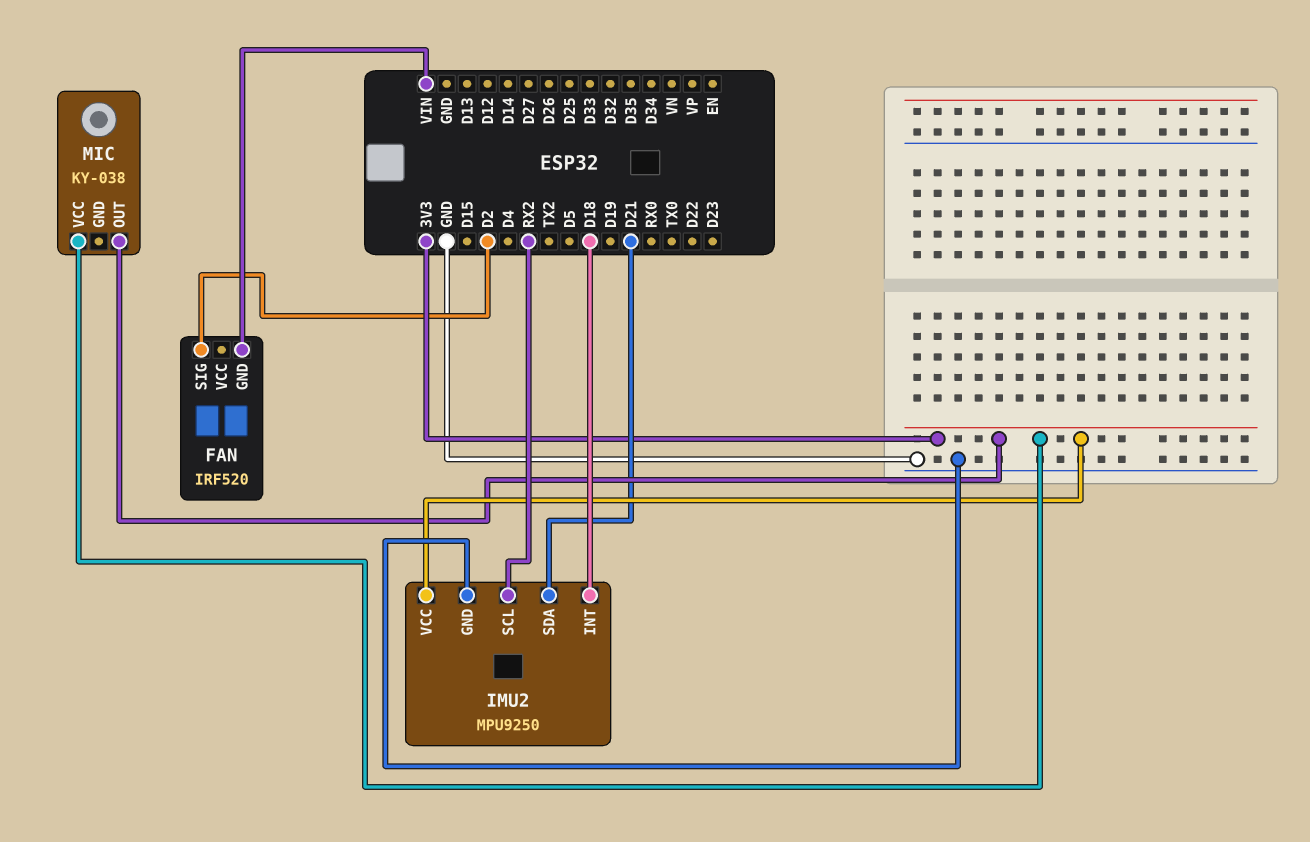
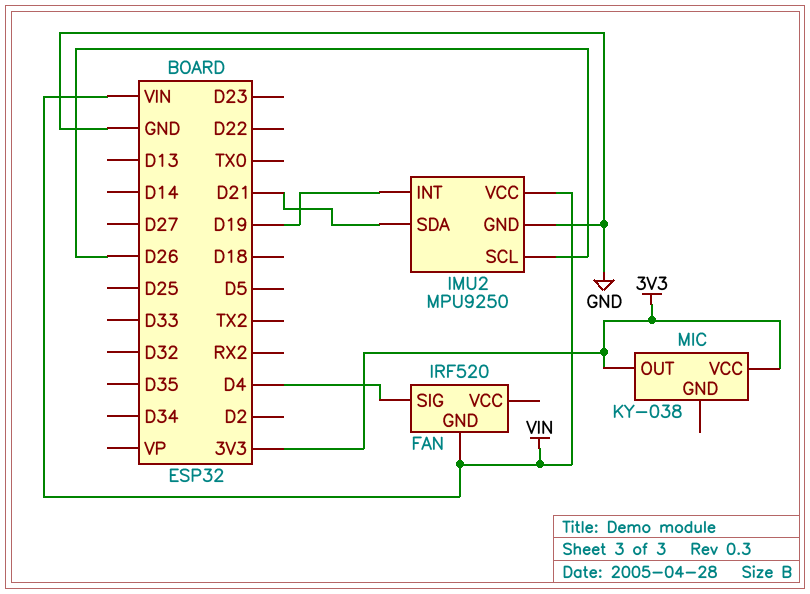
FAN pin SIG: D2 -> D4
IMU2 pin INT: D18 -> D19
IMU2 pin SCL: RX2 -> D26
IMU2 pin VCC: 3V3 -> VIN

